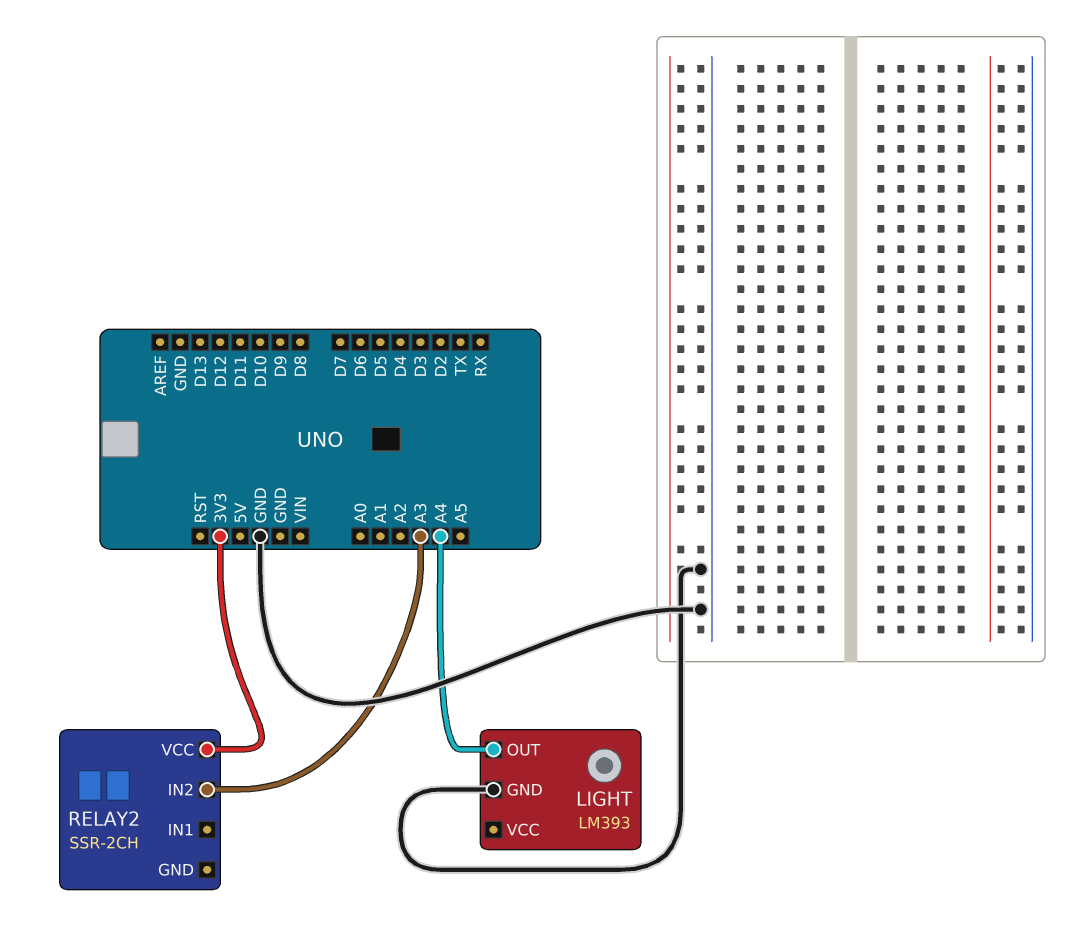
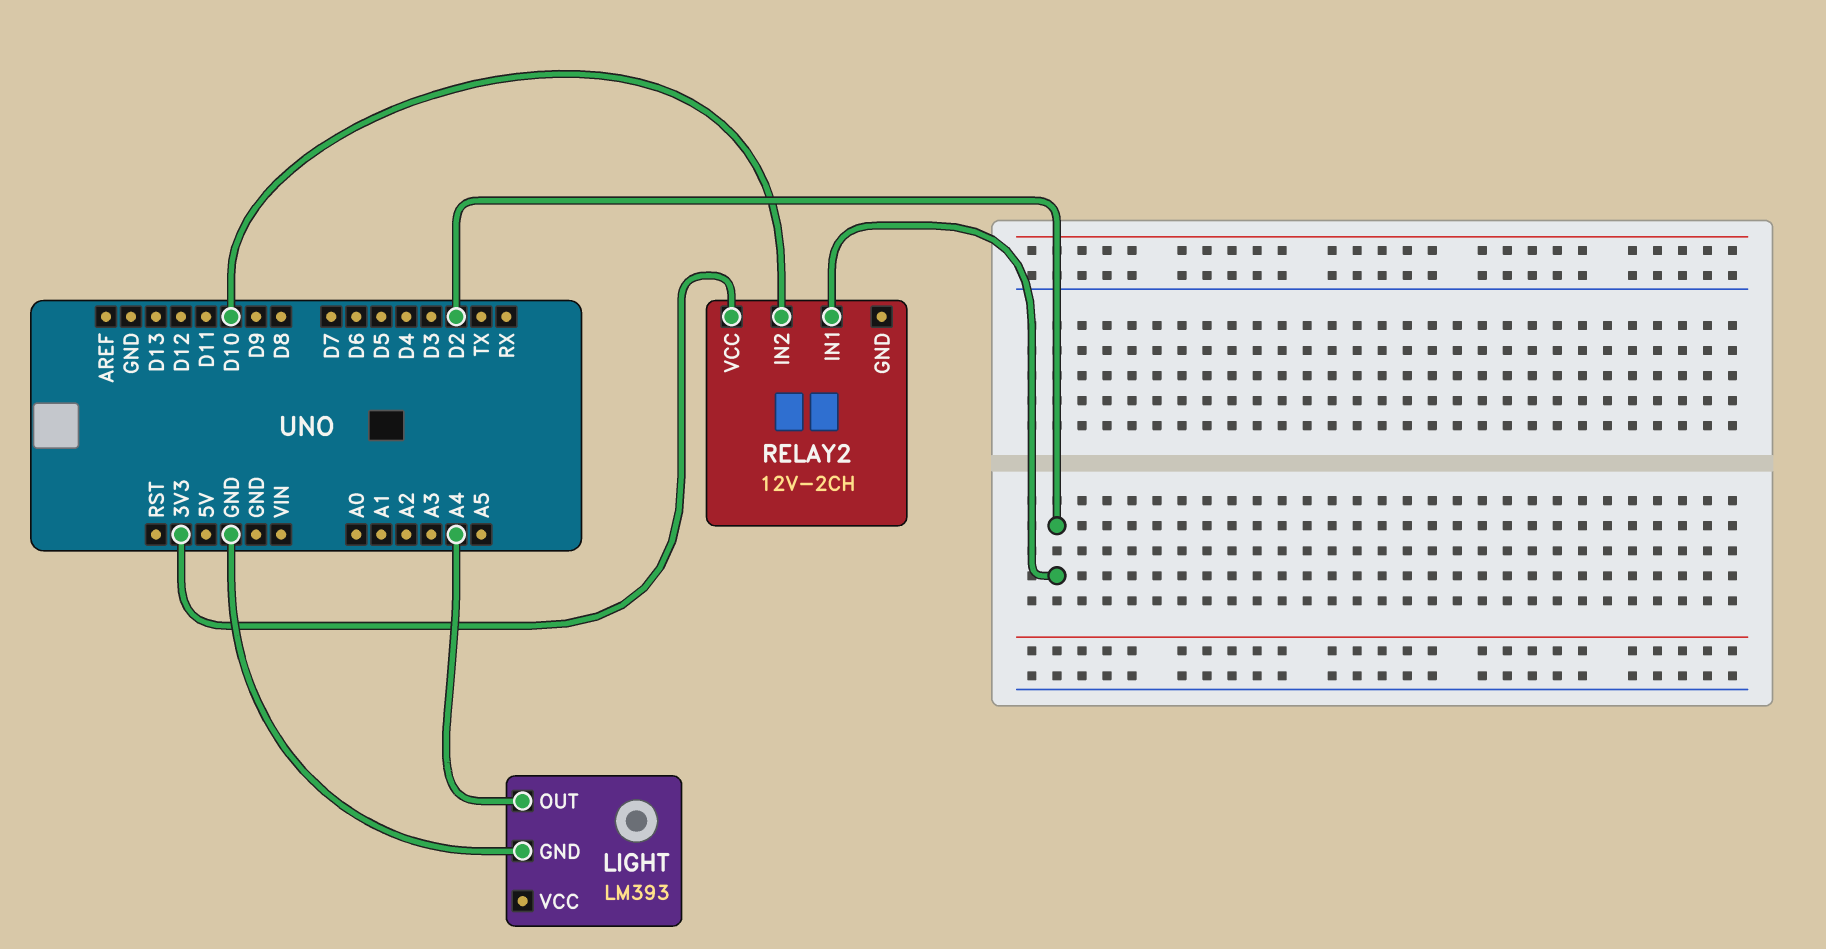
RELAY2: SSR-2CH -> 12V-2CH
RELAY2 pin IN1: none -> D2
RELAY2 pin IN2: A3 -> D10

